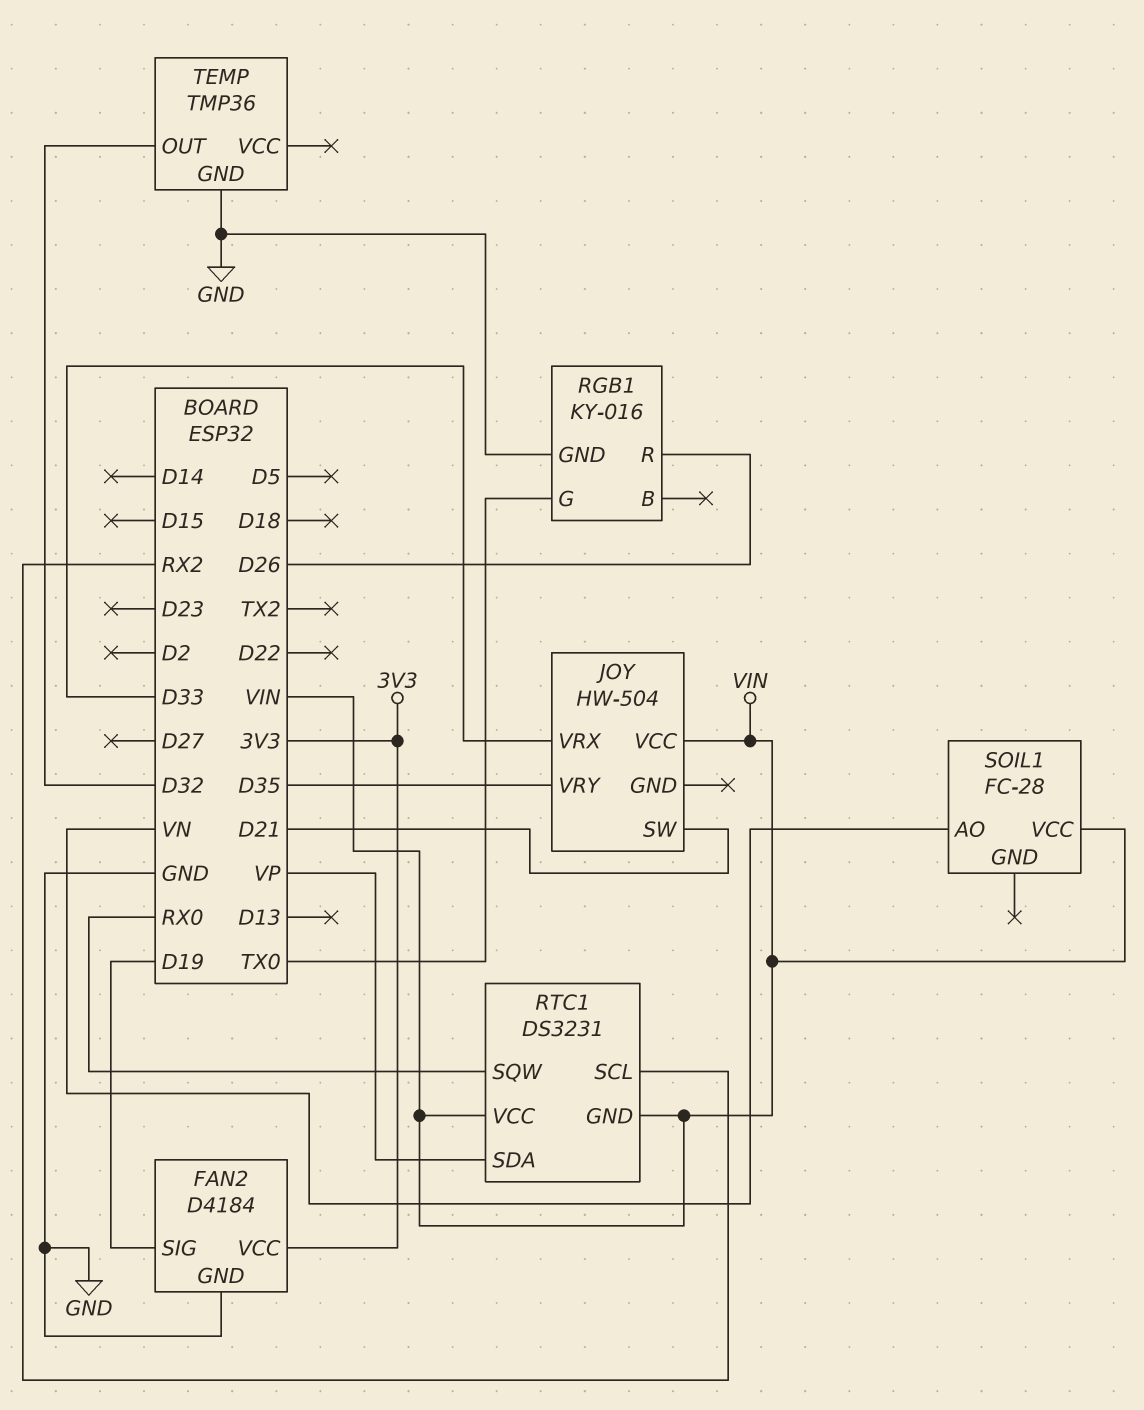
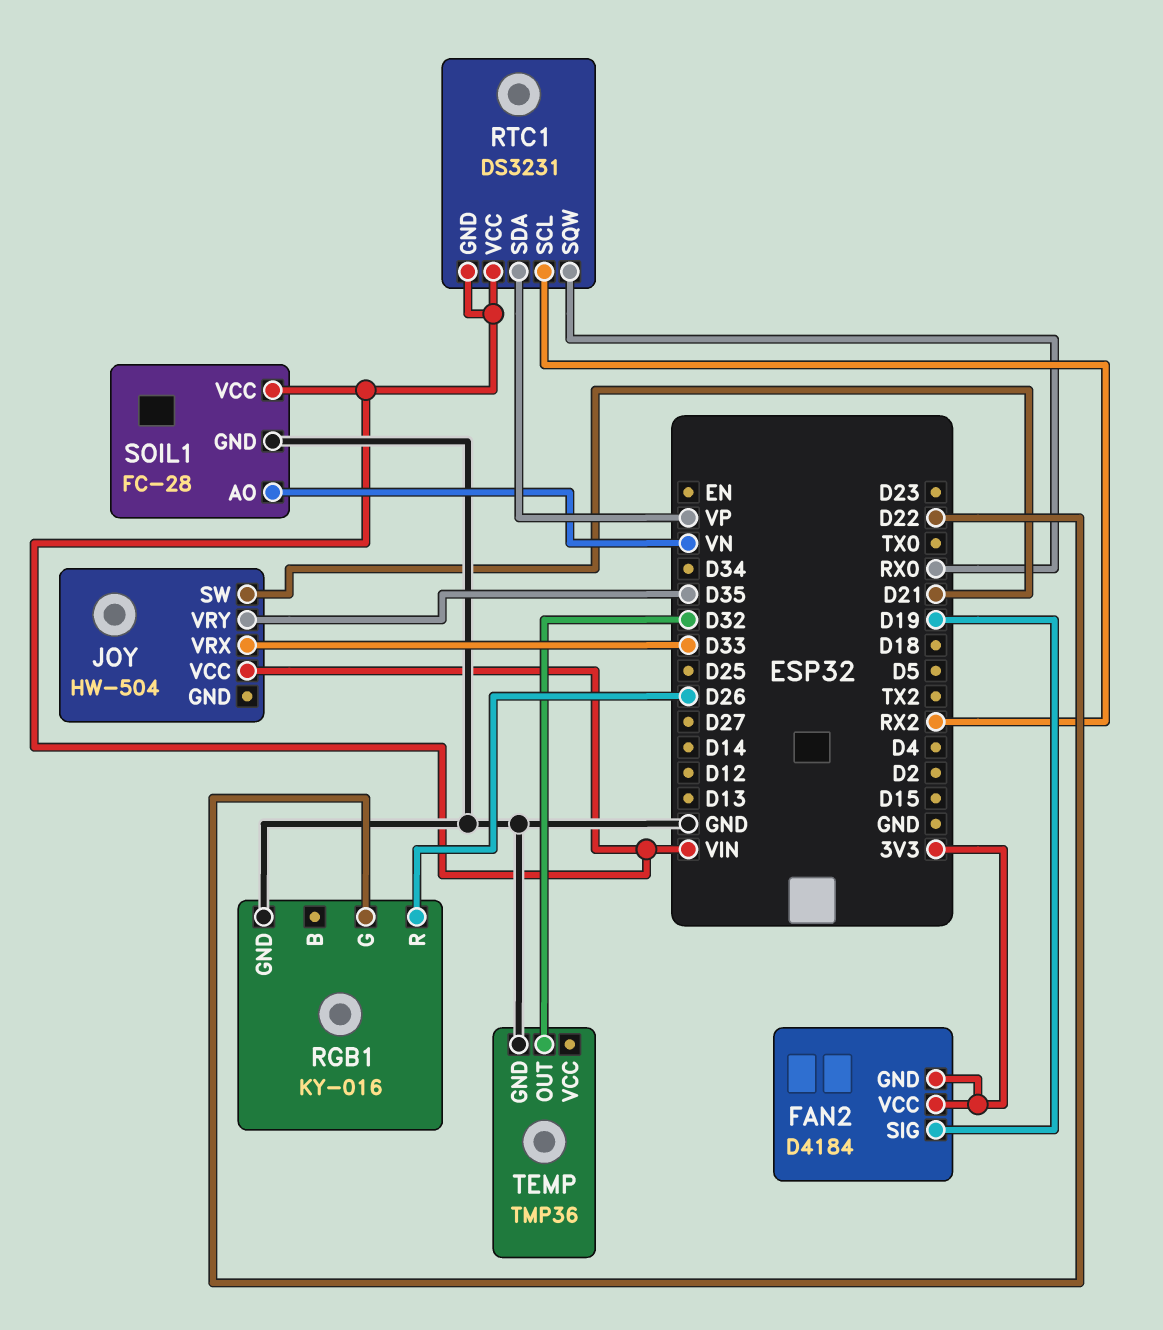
FAN2 pin GND: GND -> 3V3
RGB1 pin G: TX0 -> D22
SOIL1 pin GND: none -> GND

